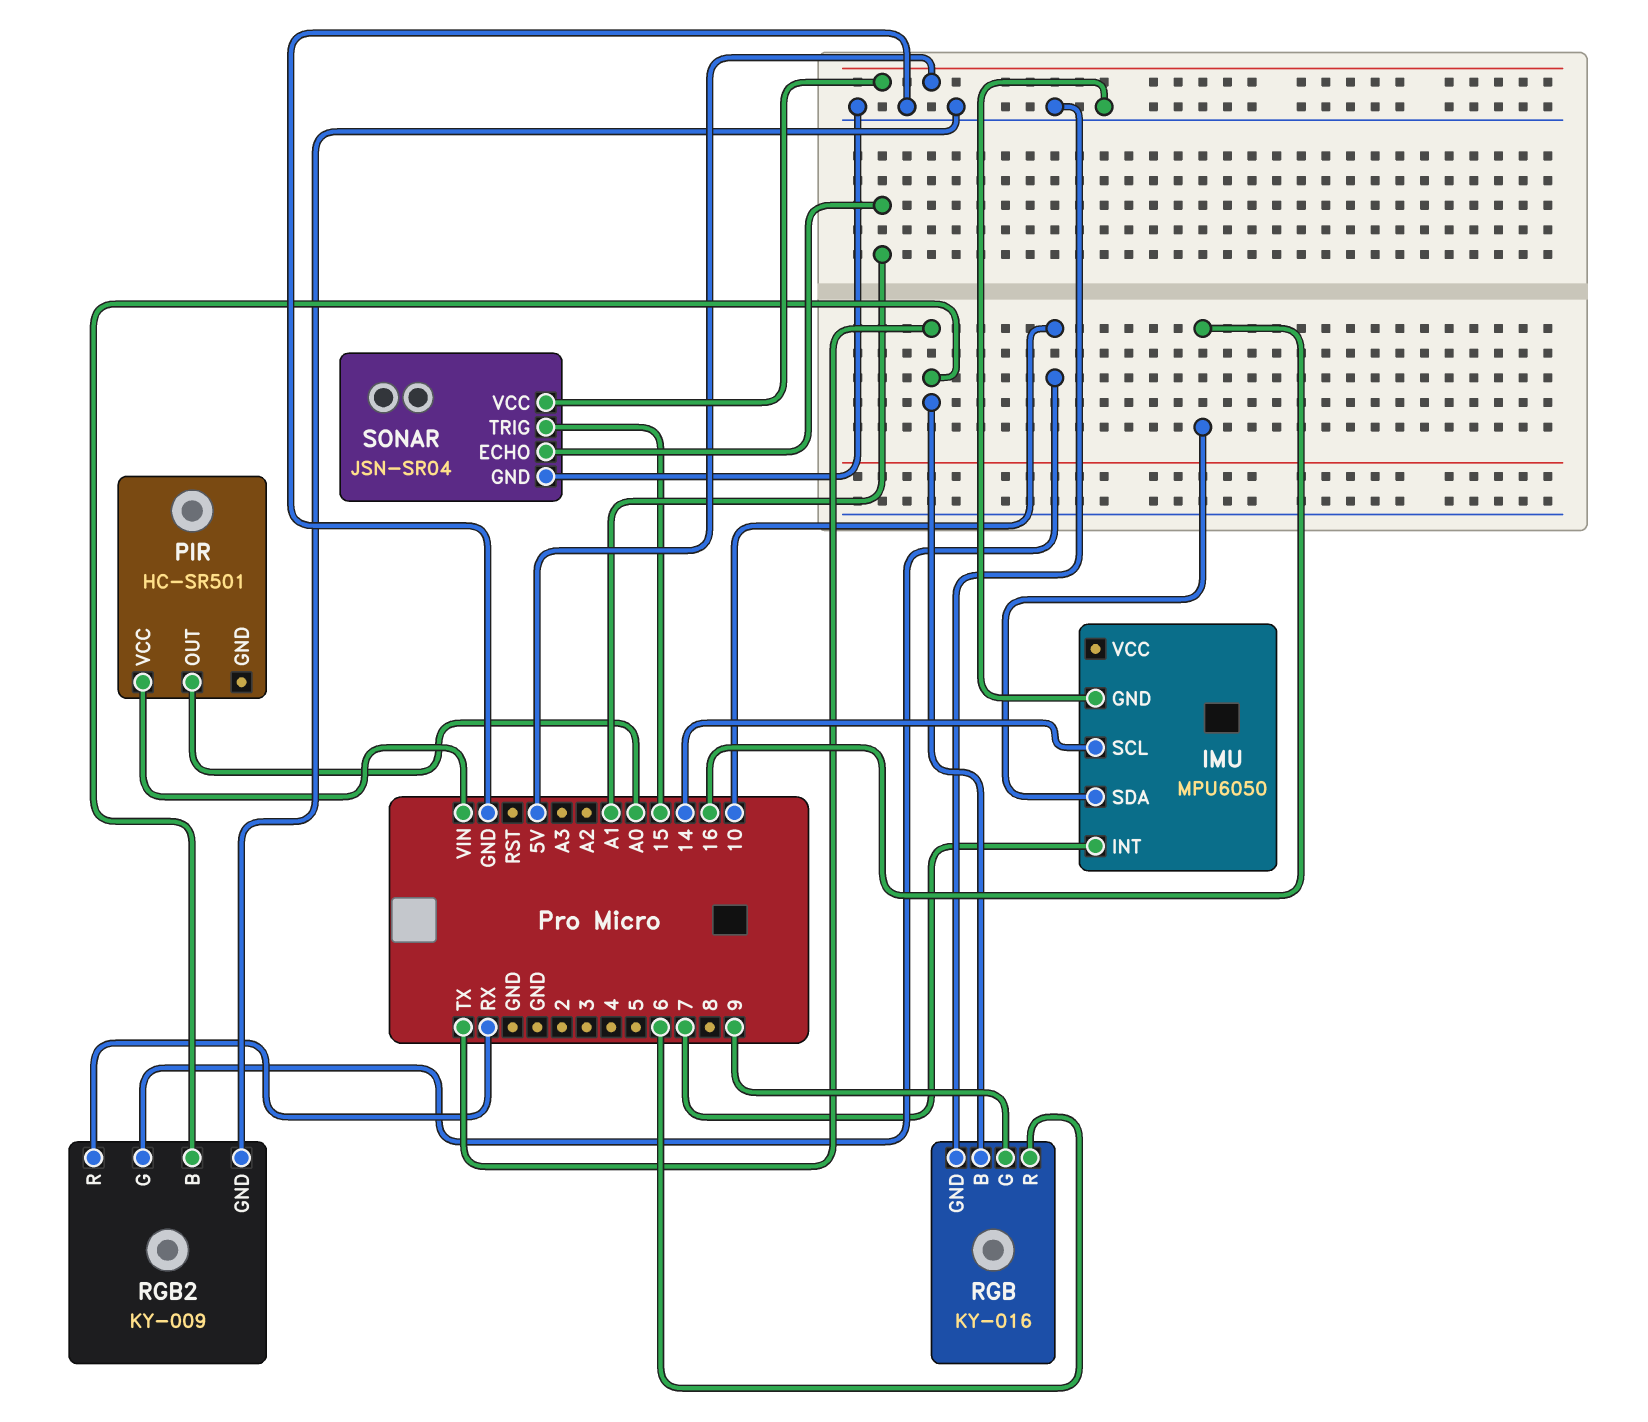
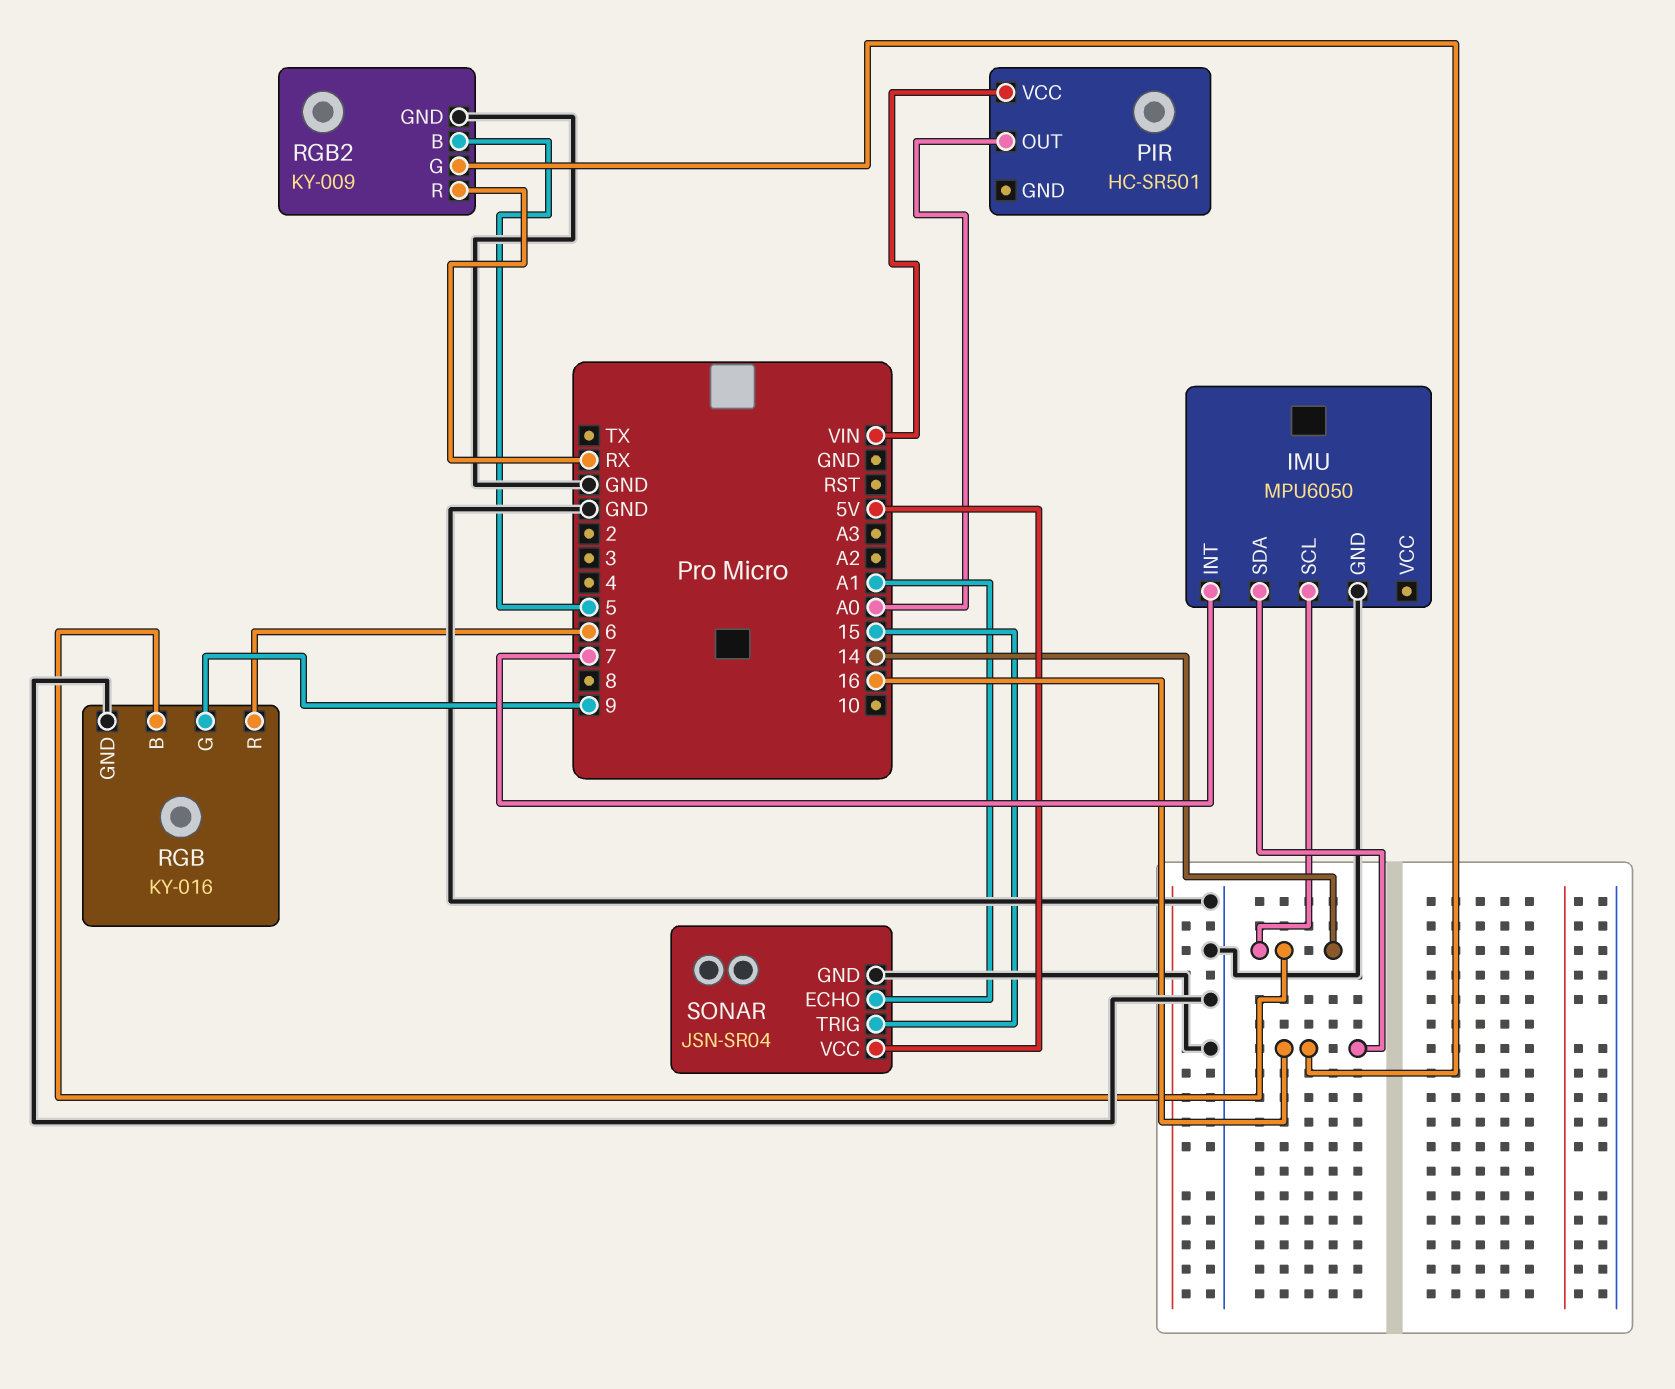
RGB pin B: TX -> 14
RGB2 pin B: TX -> 5
RGB2 pin G: 10 -> 16

